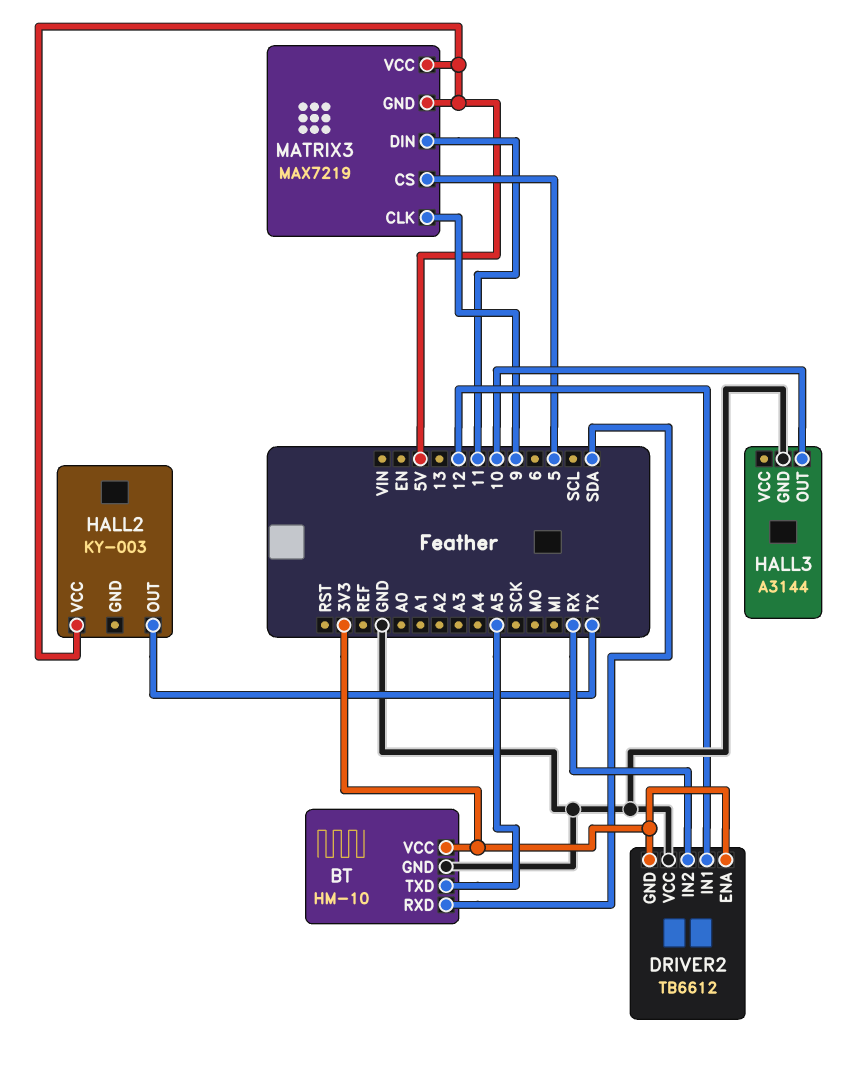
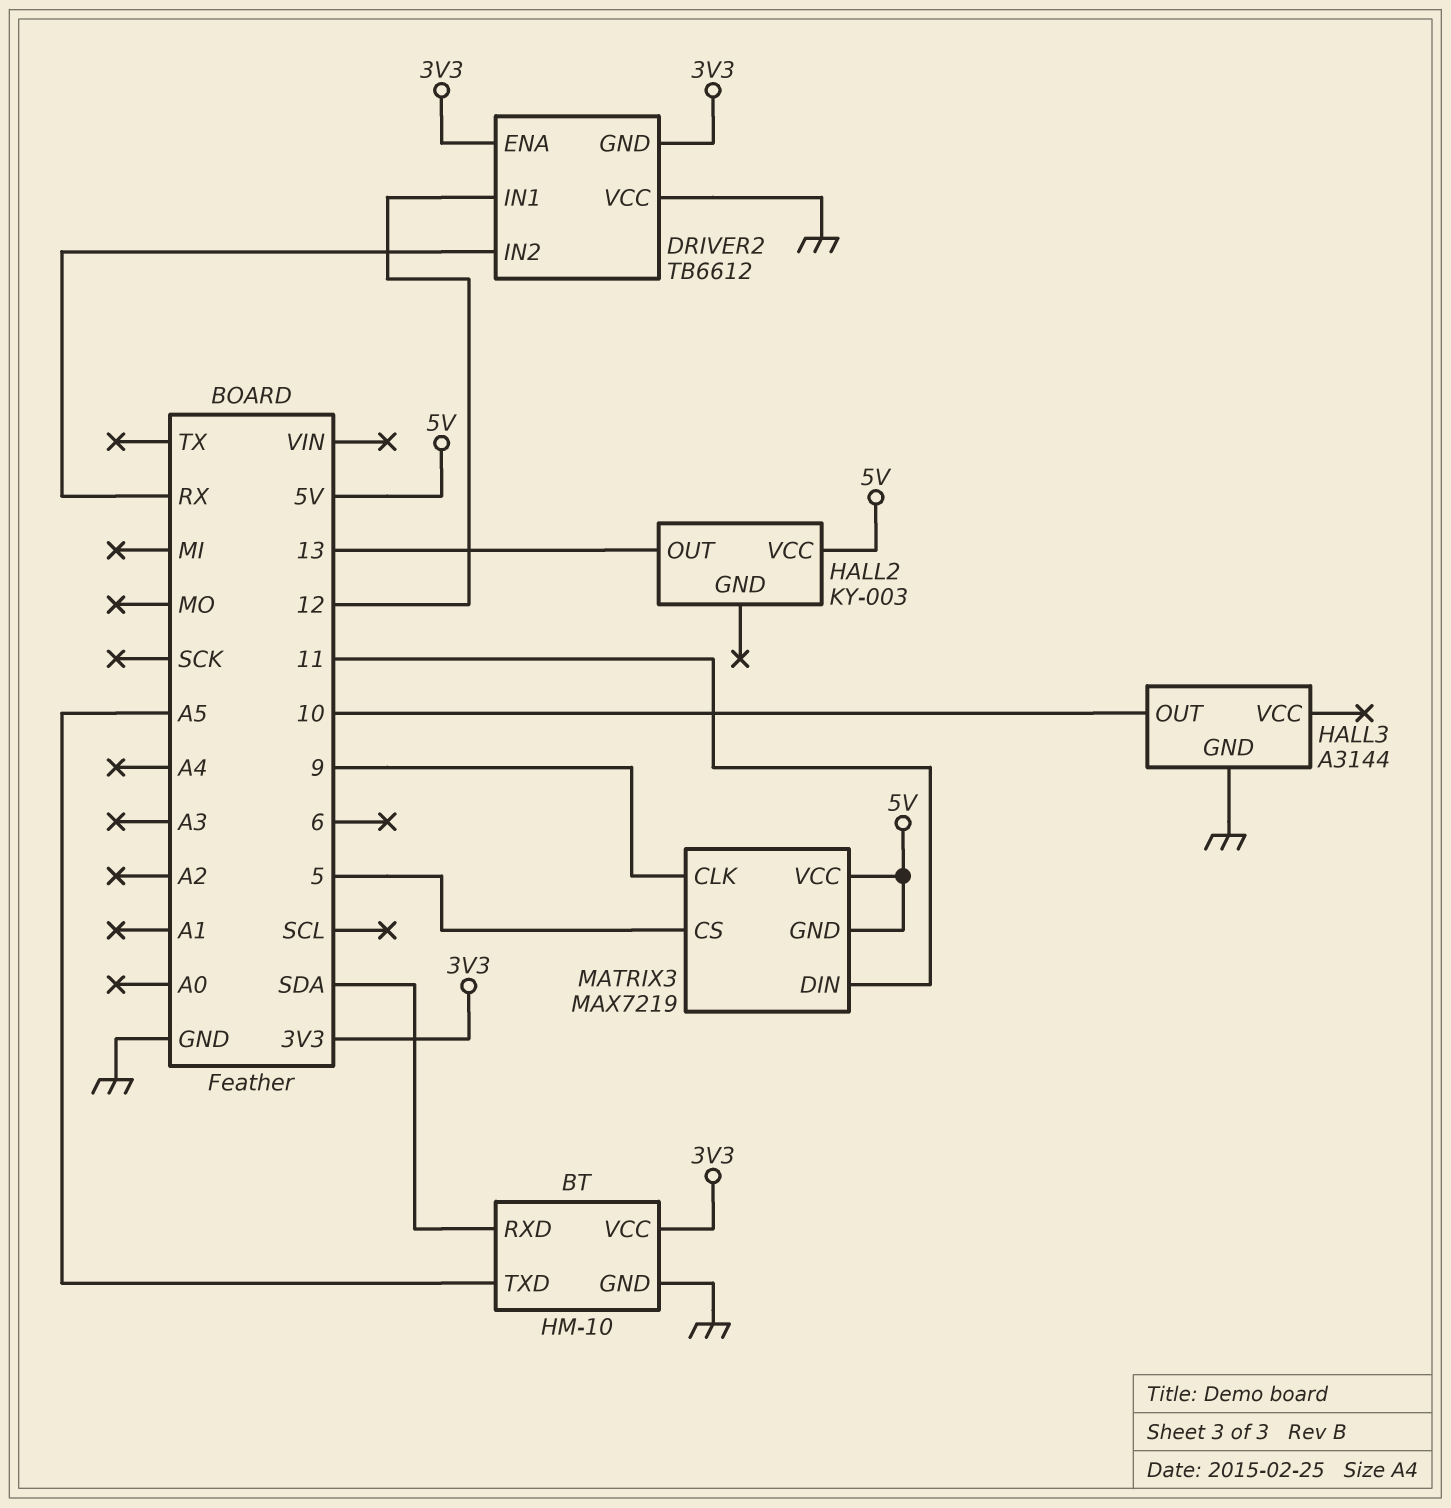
HALL2 pin OUT: TX -> 13

